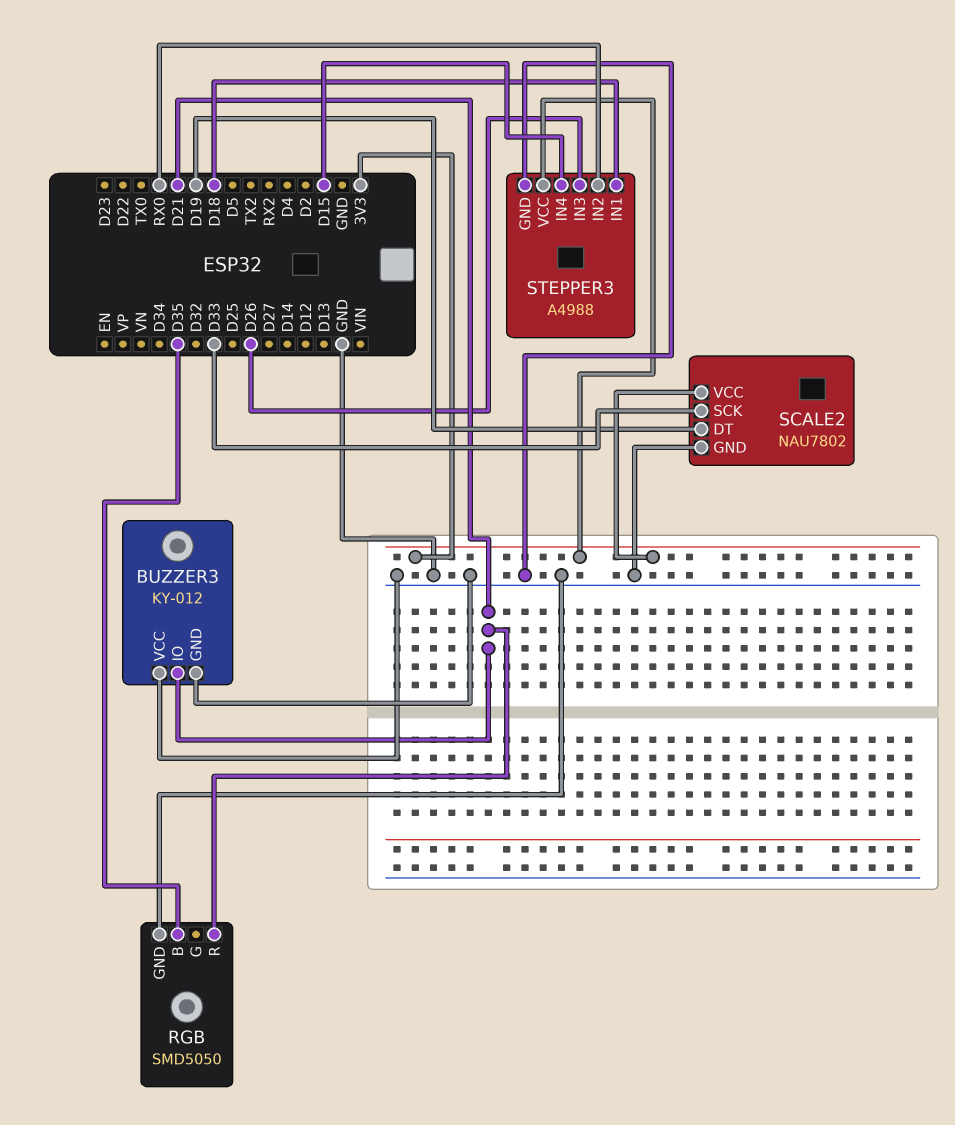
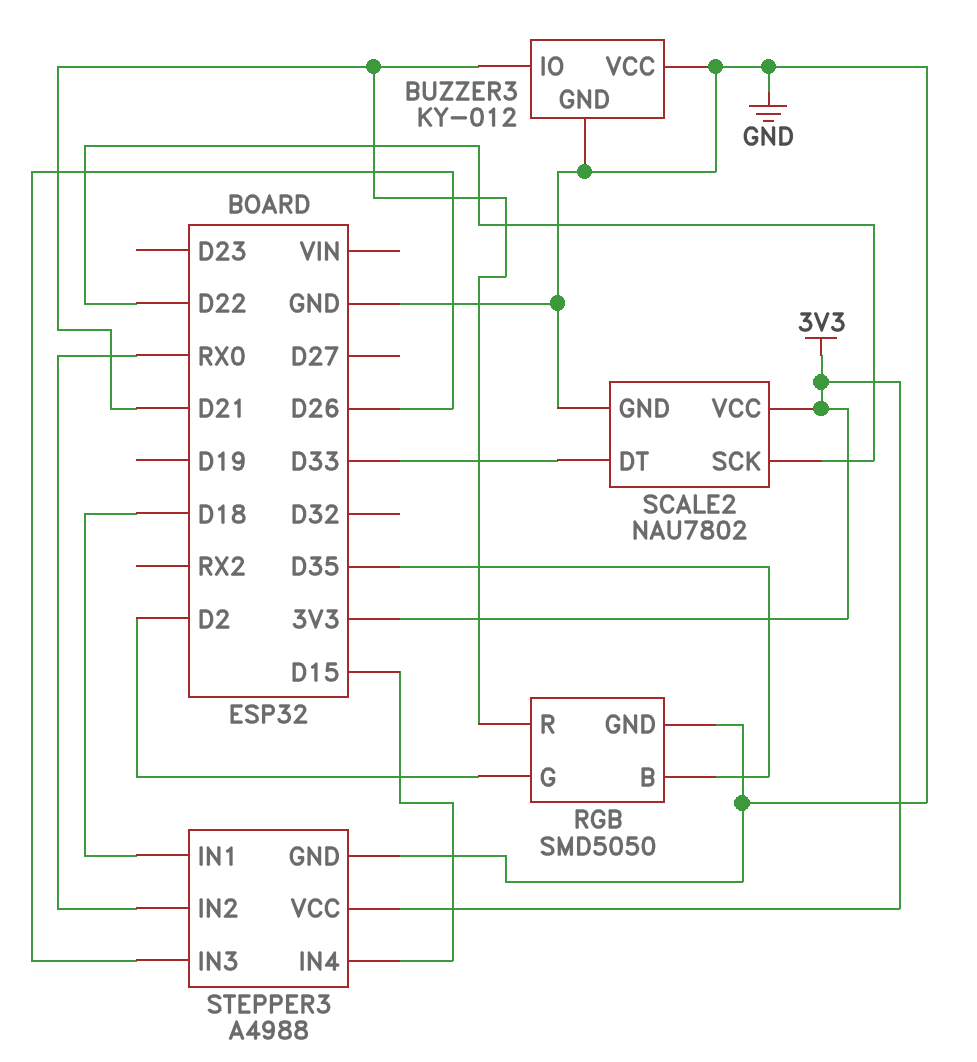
RGB pin G: none -> D2
SCALE2 pin DT: D19 -> D33
SCALE2 pin SCK: D33 -> D22

